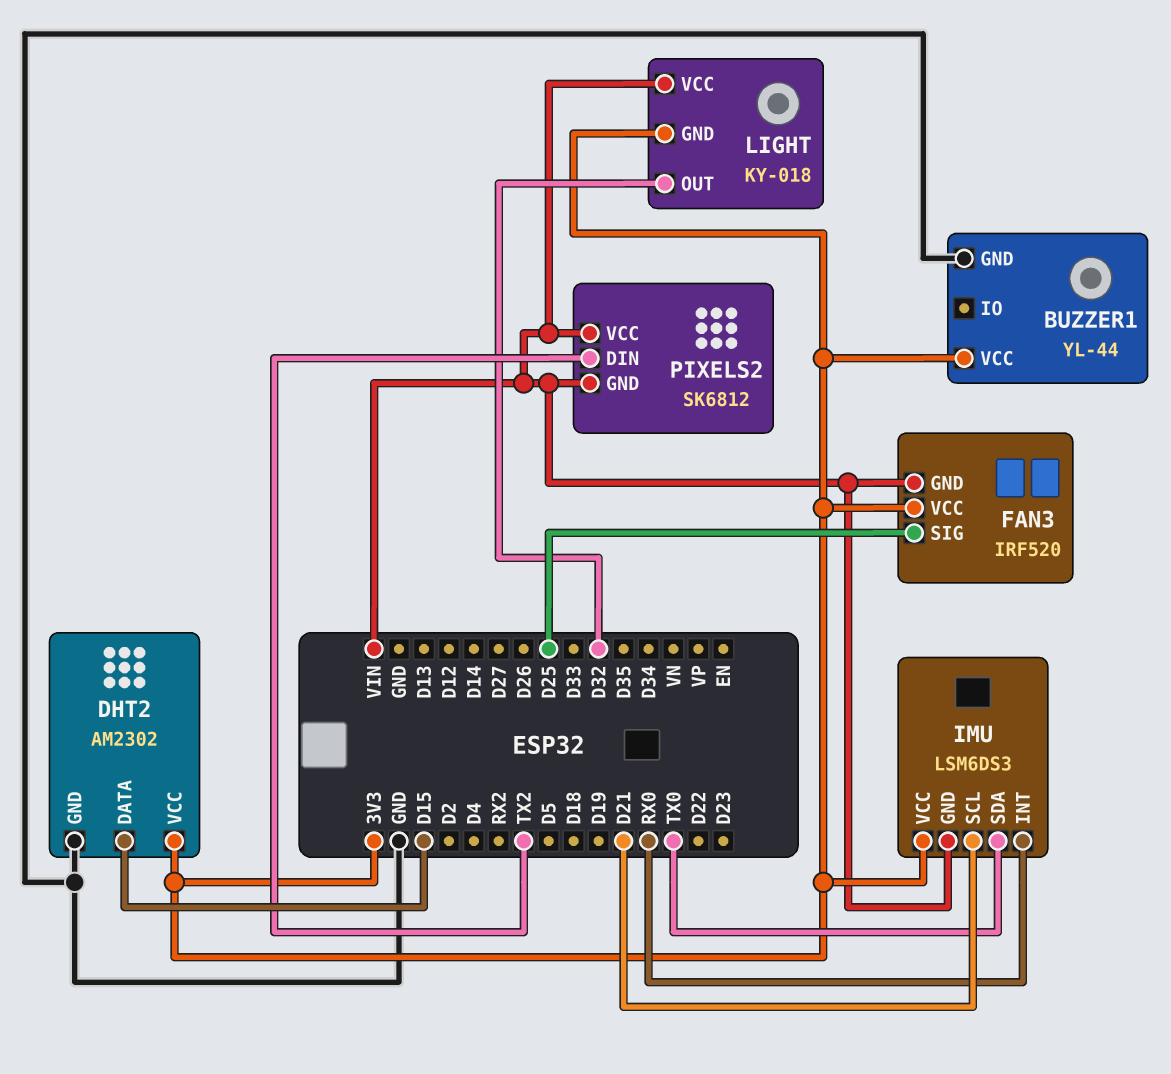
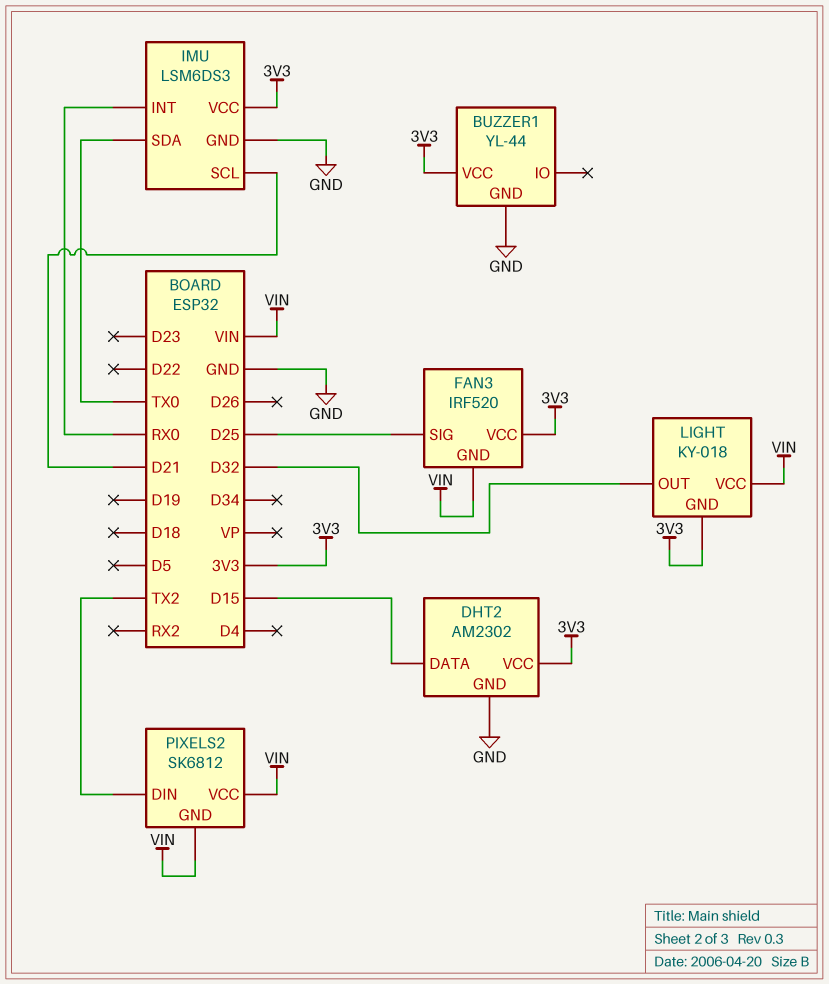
IMU pin GND: VIN -> GND

